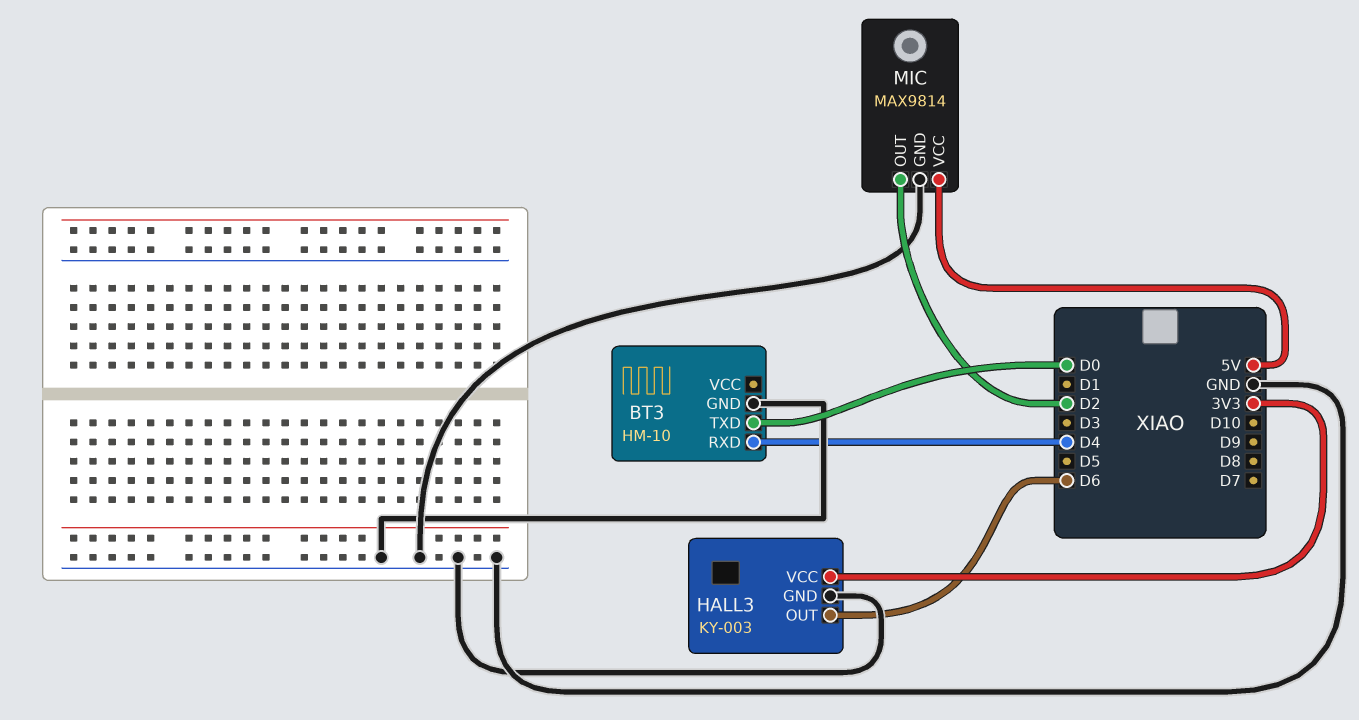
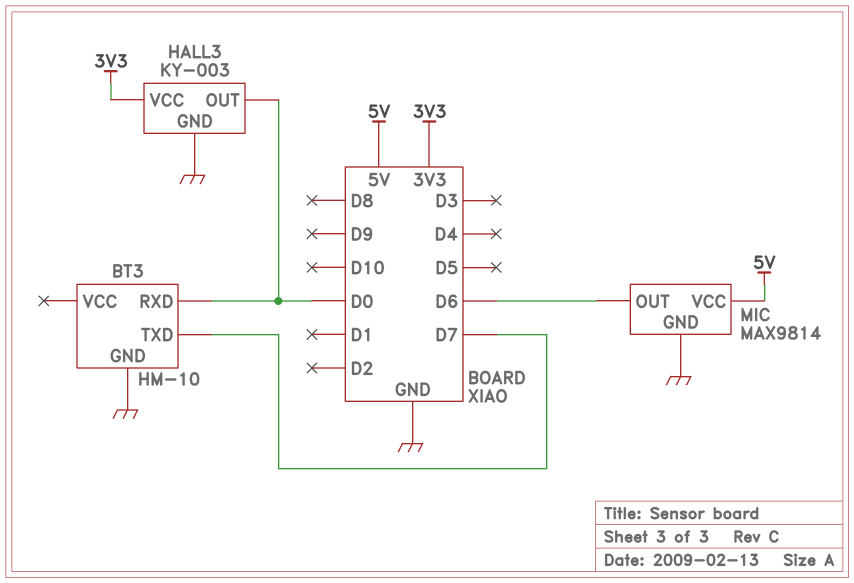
BT3 pin RXD: D4 -> D0
BT3 pin TXD: D0 -> D7
HALL3 pin OUT: D6 -> D0
MIC pin OUT: D2 -> D6

